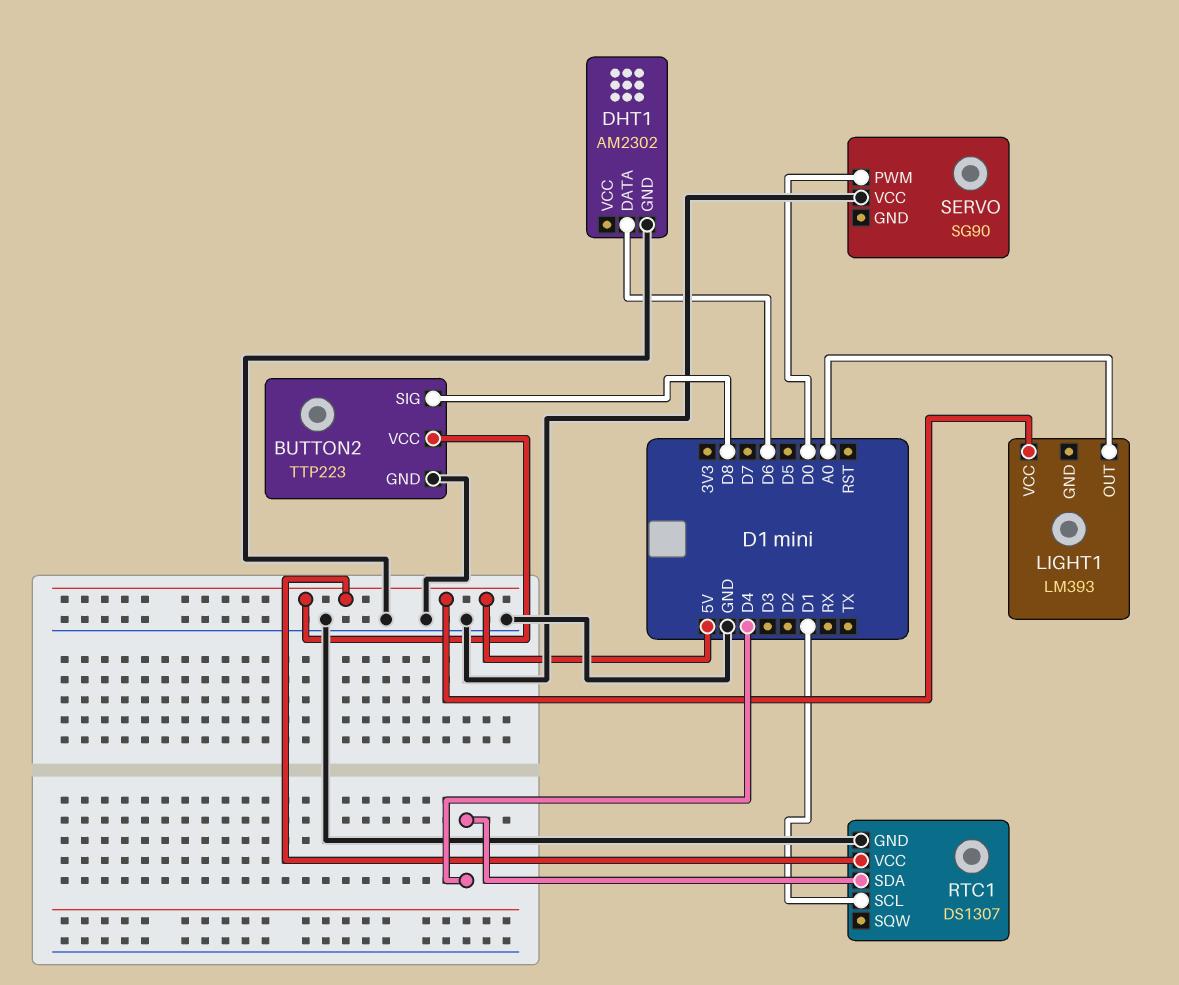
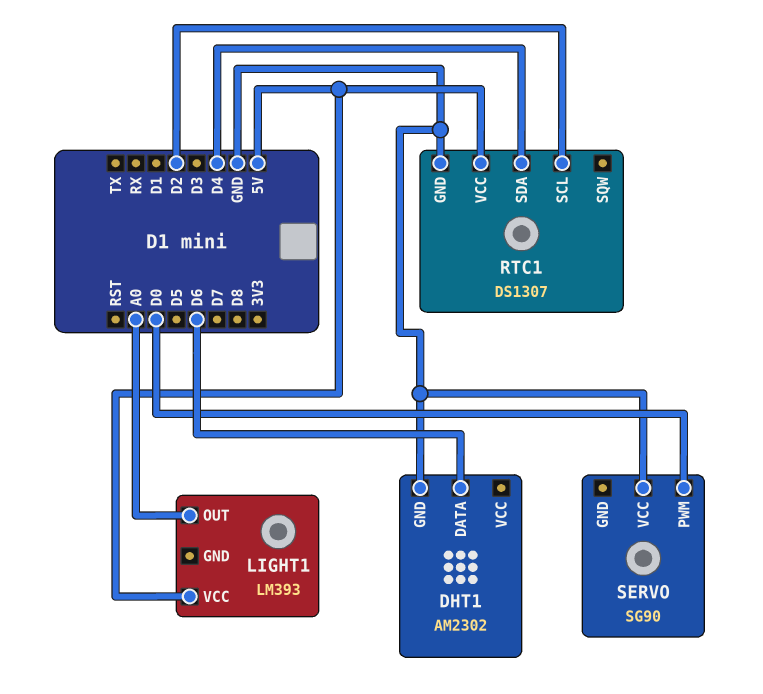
BUTTON2: TTP223 -> none
BUTTON2 pin GND: GND -> none
BUTTON2 pin SIG: D8 -> none
BUTTON2 pin VCC: 5V -> none
RTC1 pin SCL: D1 -> D2

